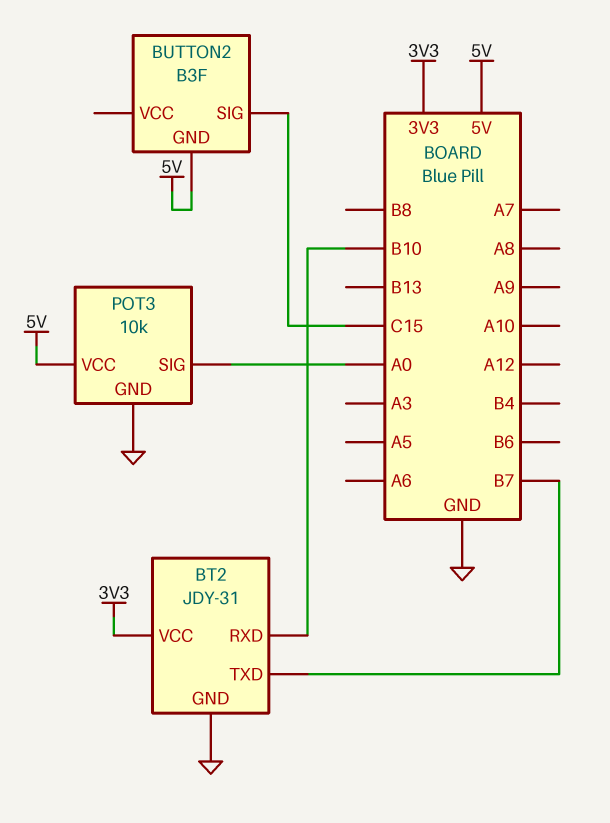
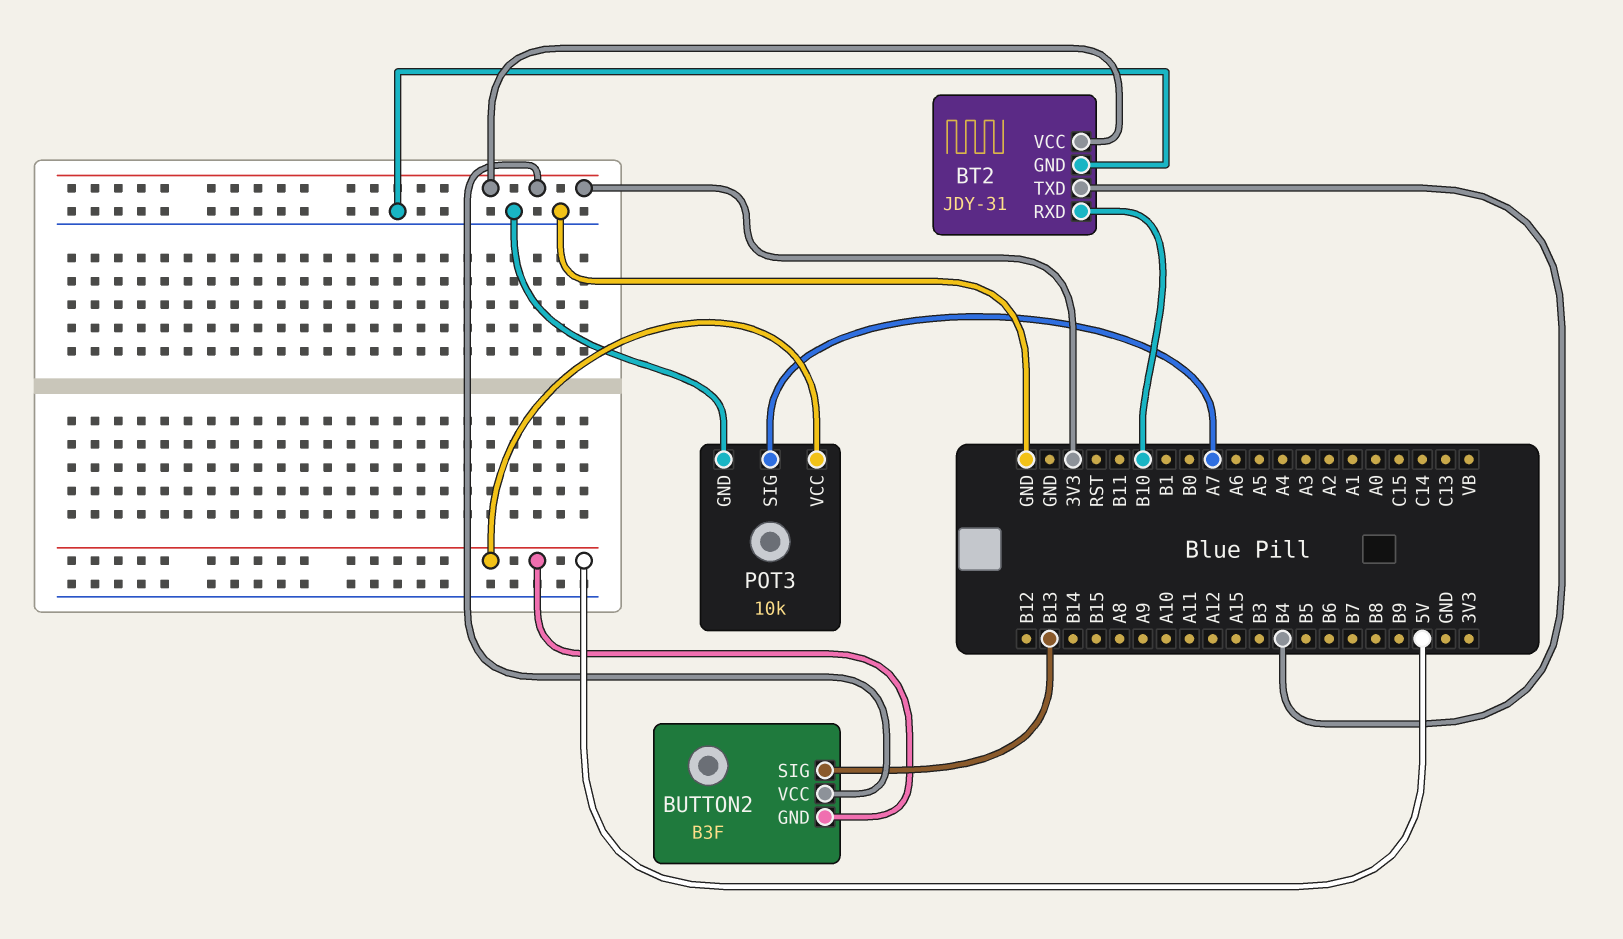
BT2 pin TXD: B7 -> B4
BUTTON2 pin SIG: C15 -> B13
BUTTON2 pin VCC: none -> 3V3
POT3 pin SIG: A0 -> A7

